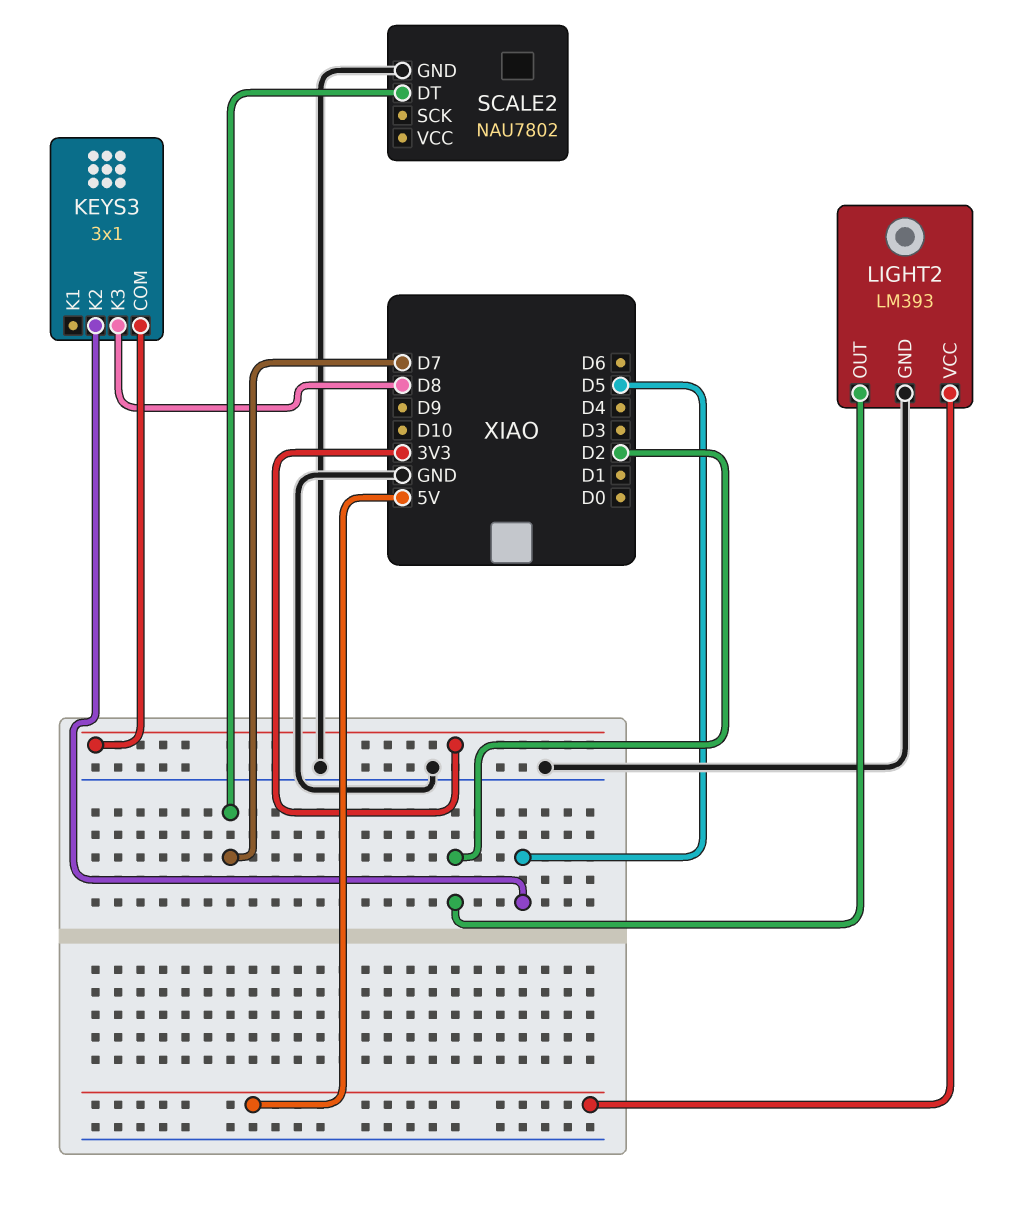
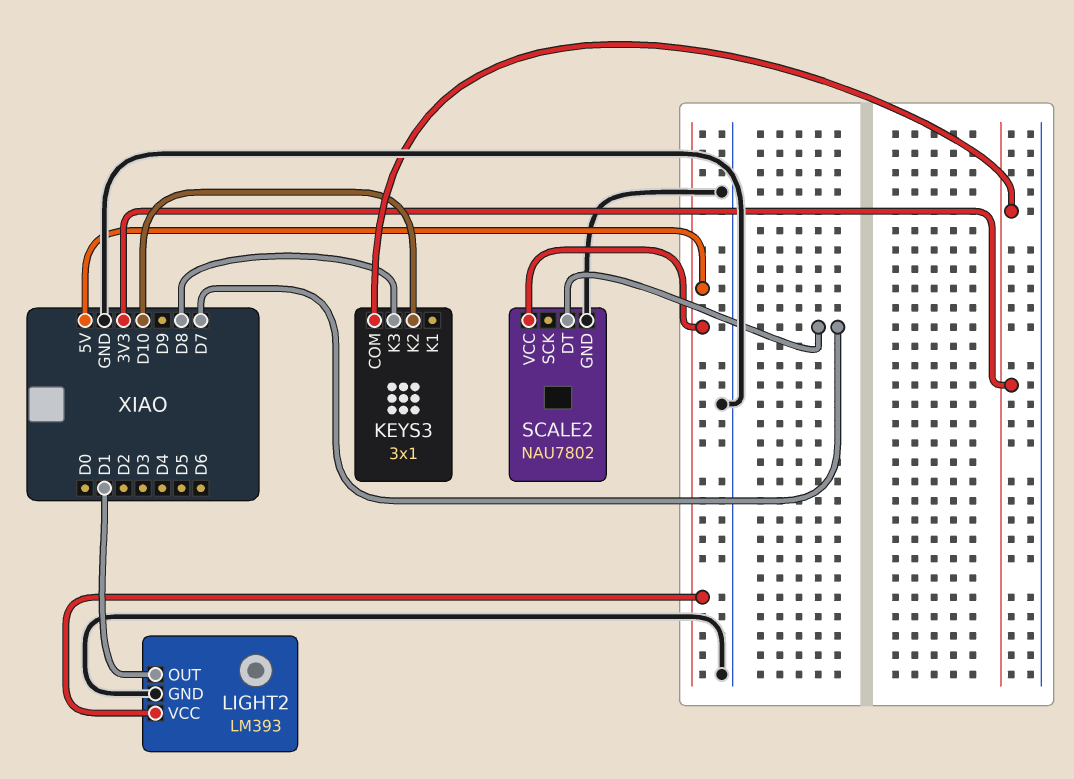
KEYS3 pin K2: D5 -> D10
LIGHT2 pin OUT: D2 -> D1
SCALE2 pin VCC: none -> 5V

